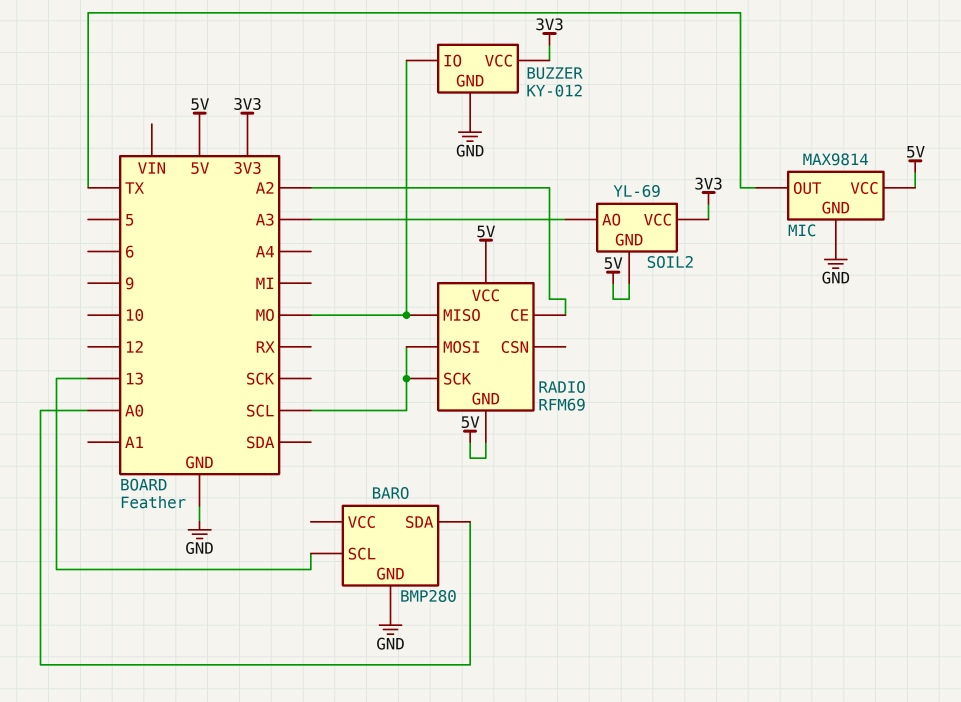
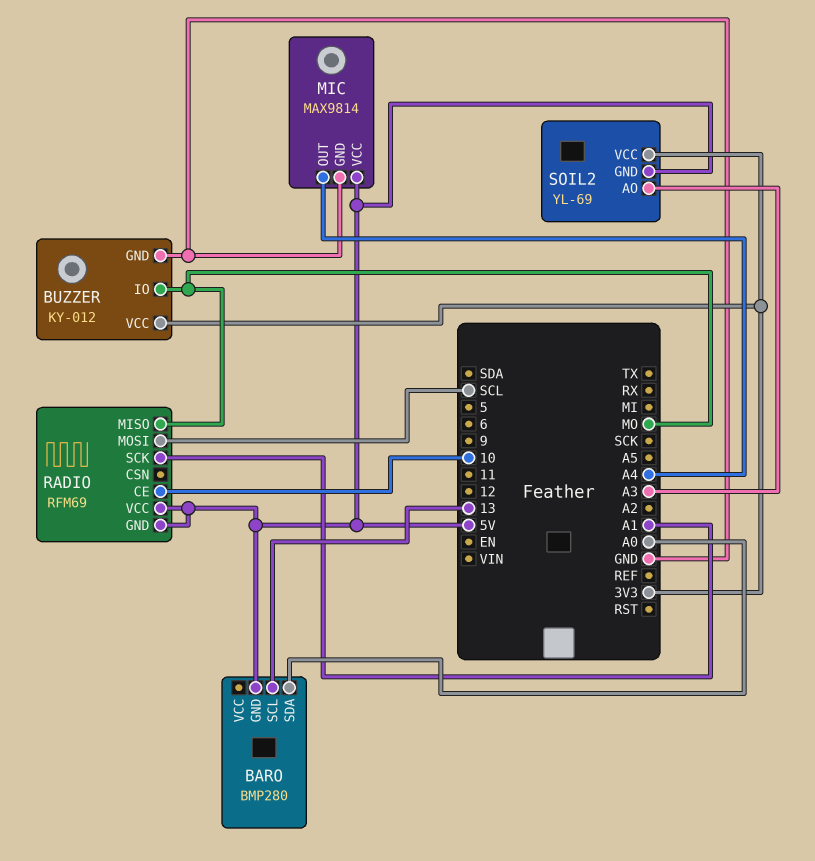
BARO pin GND: GND -> 5V
MIC pin OUT: TX -> A4
RADIO pin CE: A2 -> 10
RADIO pin SCK: SCL -> A1

